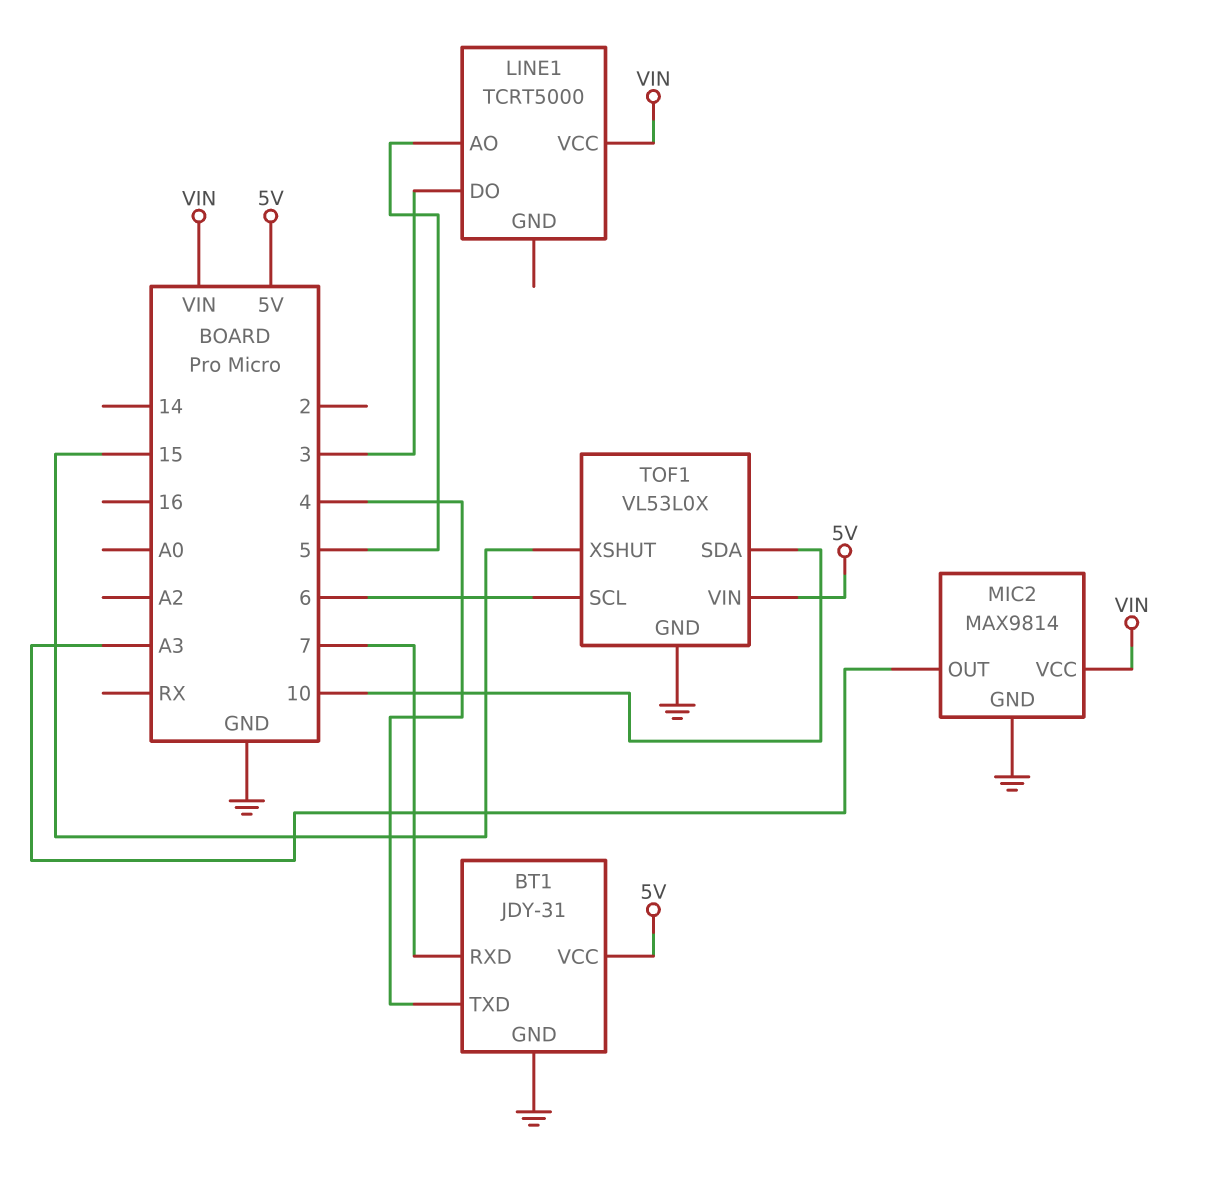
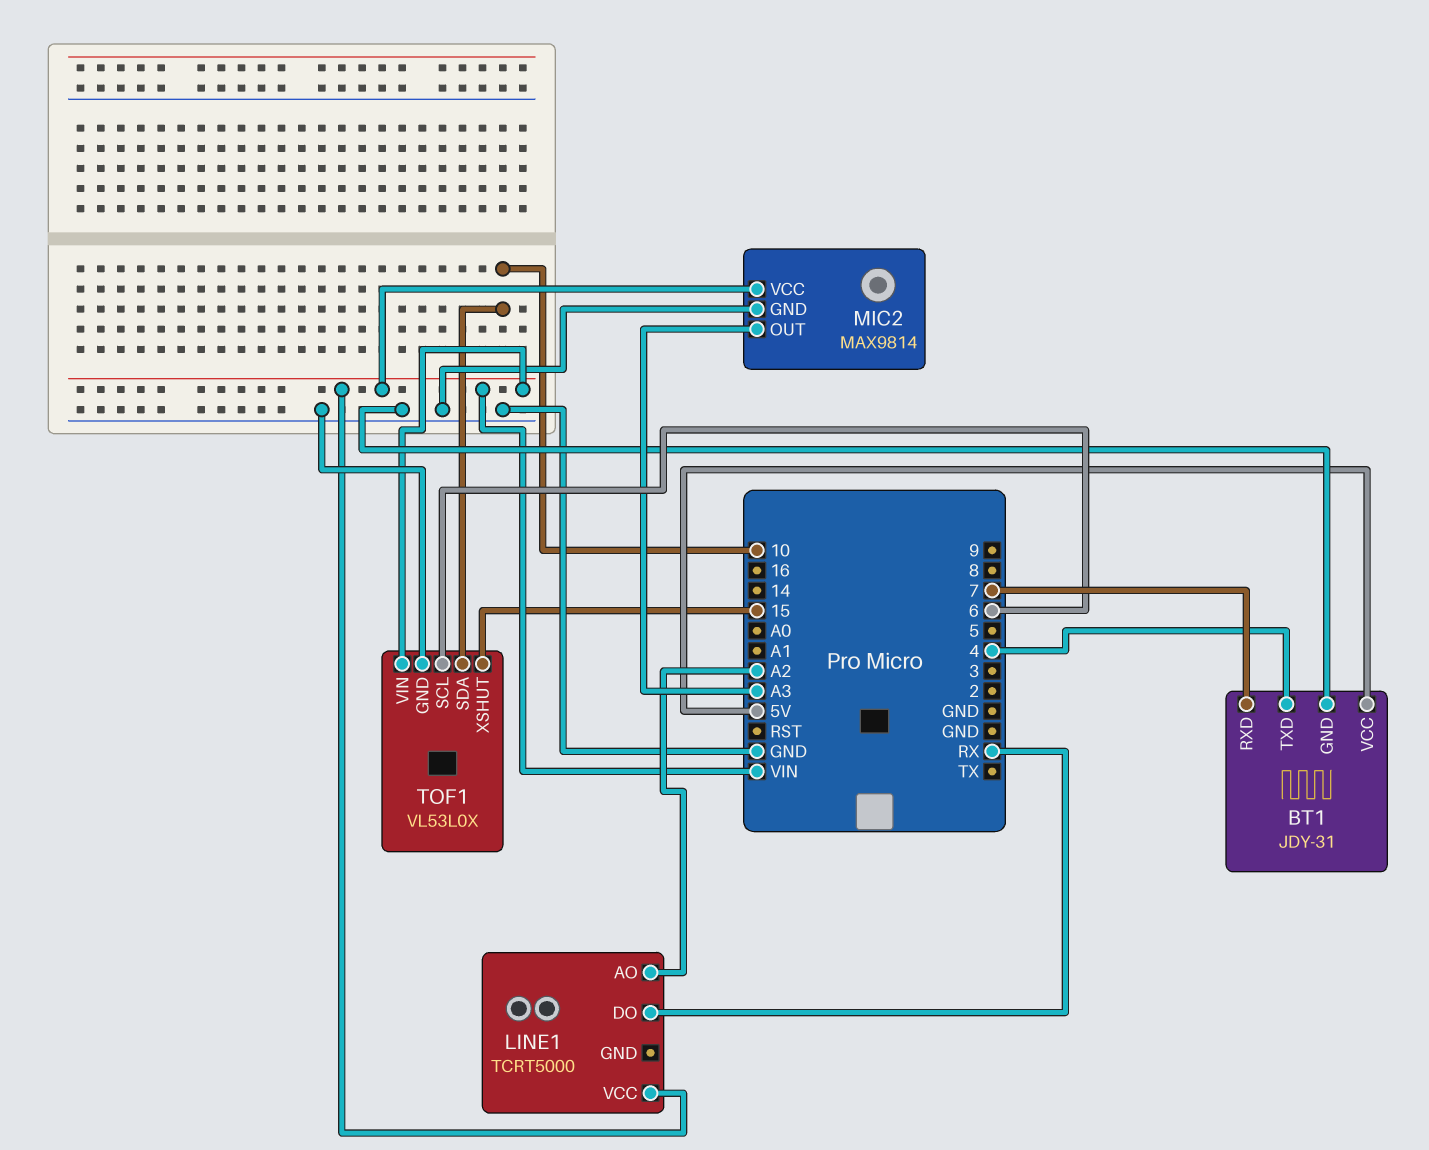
LINE1 pin AO: 5 -> A2
LINE1 pin DO: 3 -> RX
TOF1 pin VIN: 5V -> VIN

